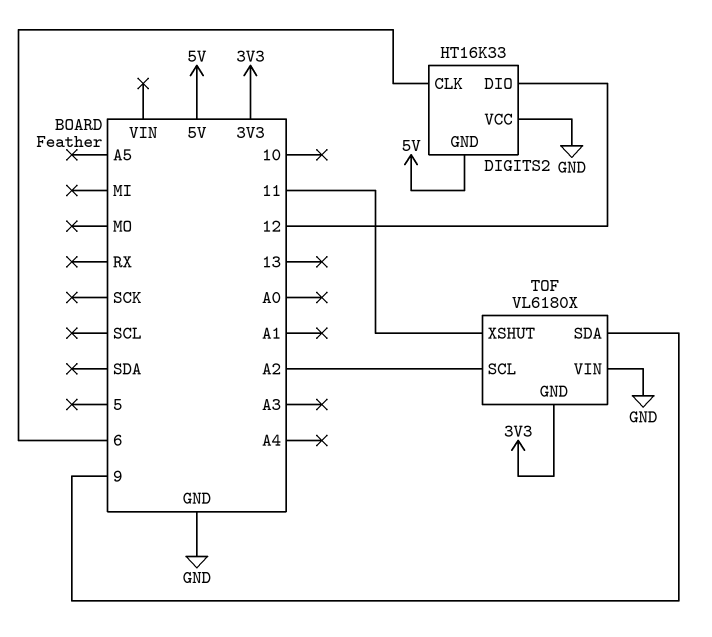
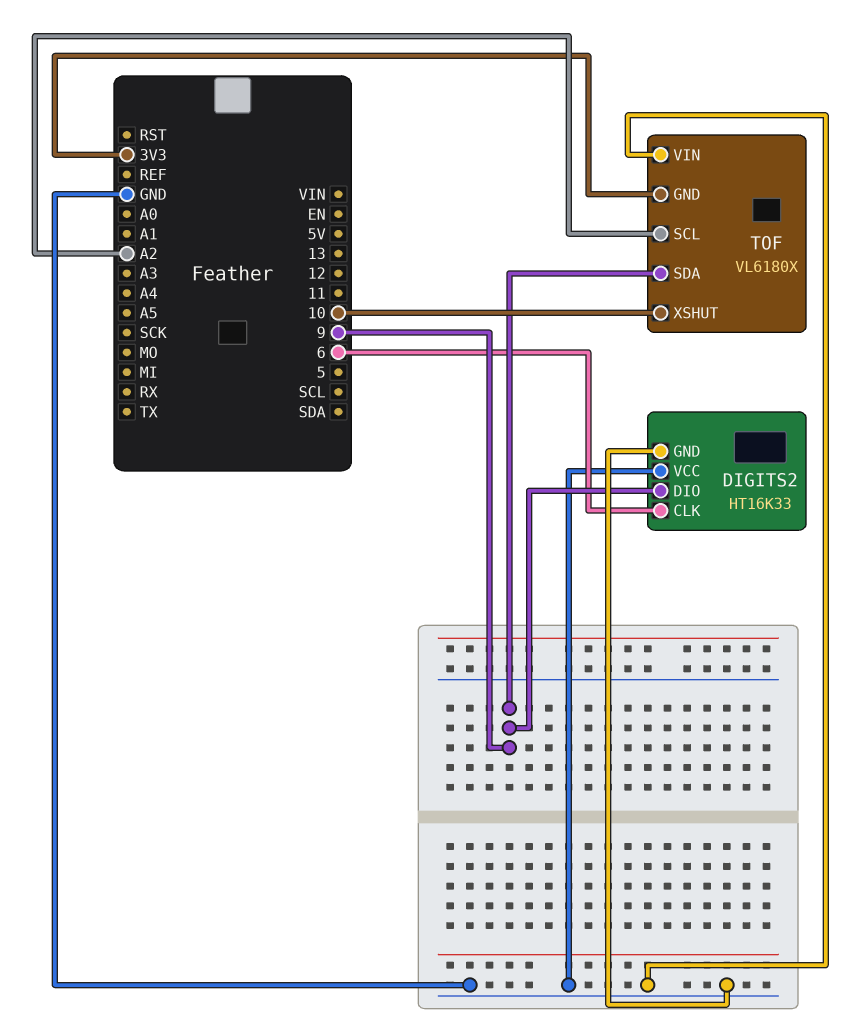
DIGITS2 pin DIO: 12 -> 9
DIGITS2 pin GND: 5V -> GND
TOF pin XSHUT: 11 -> 10

